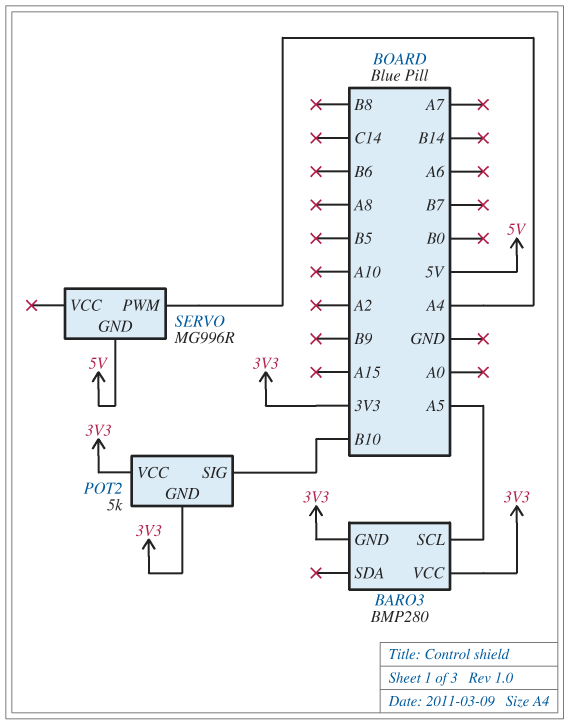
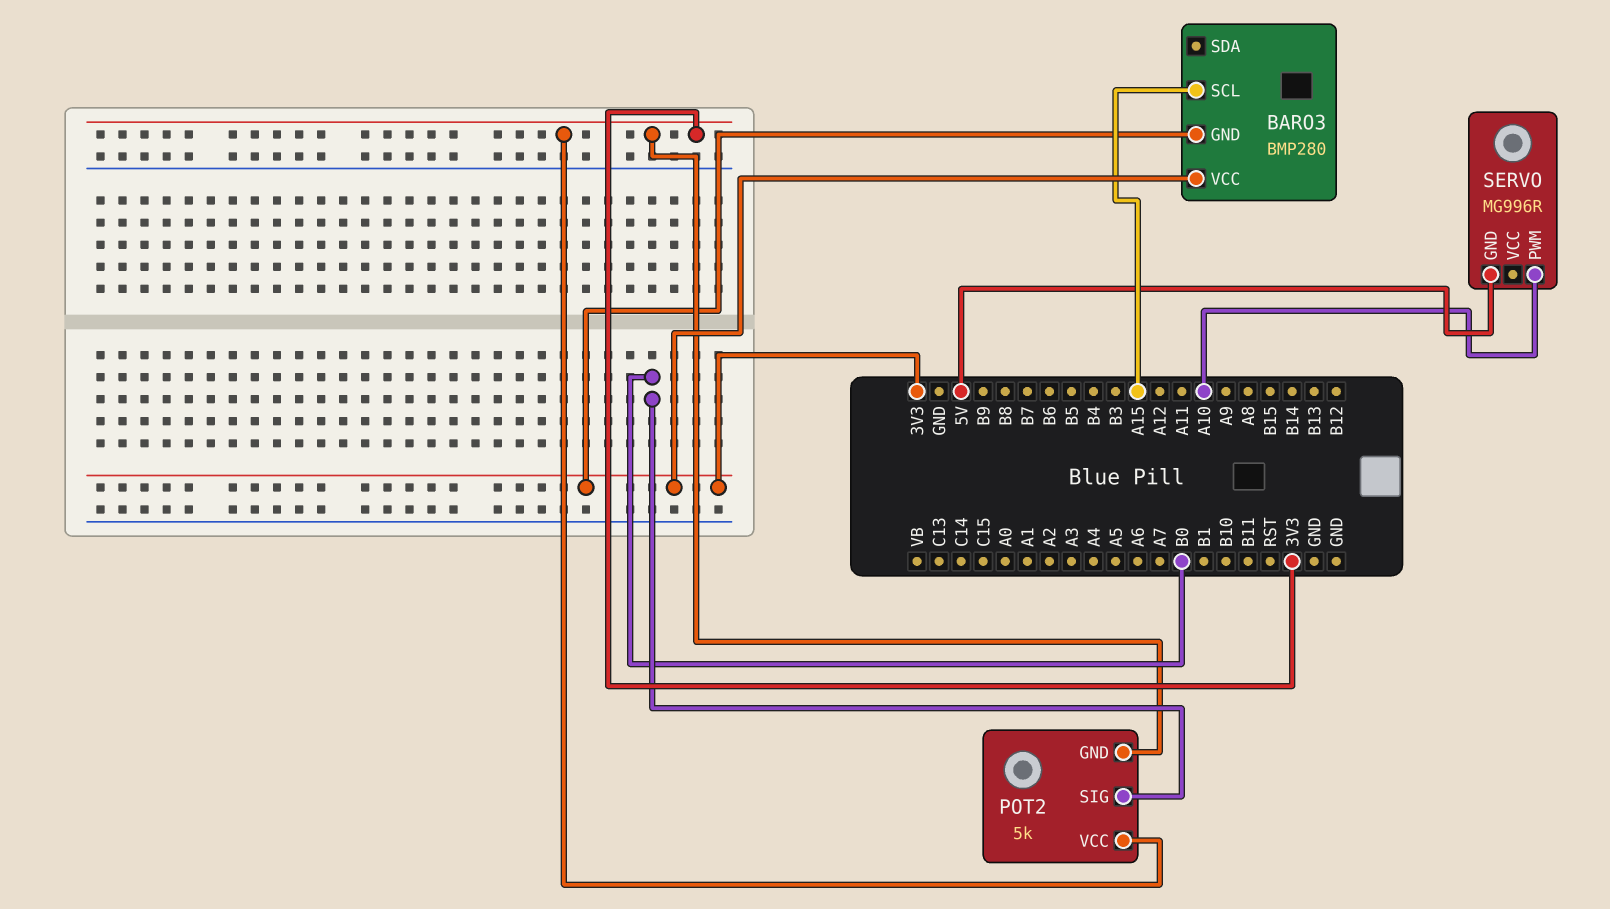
BARO3 pin SCL: A5 -> A15
POT2 pin SIG: B10 -> B0
SERVO pin PWM: A4 -> A10

